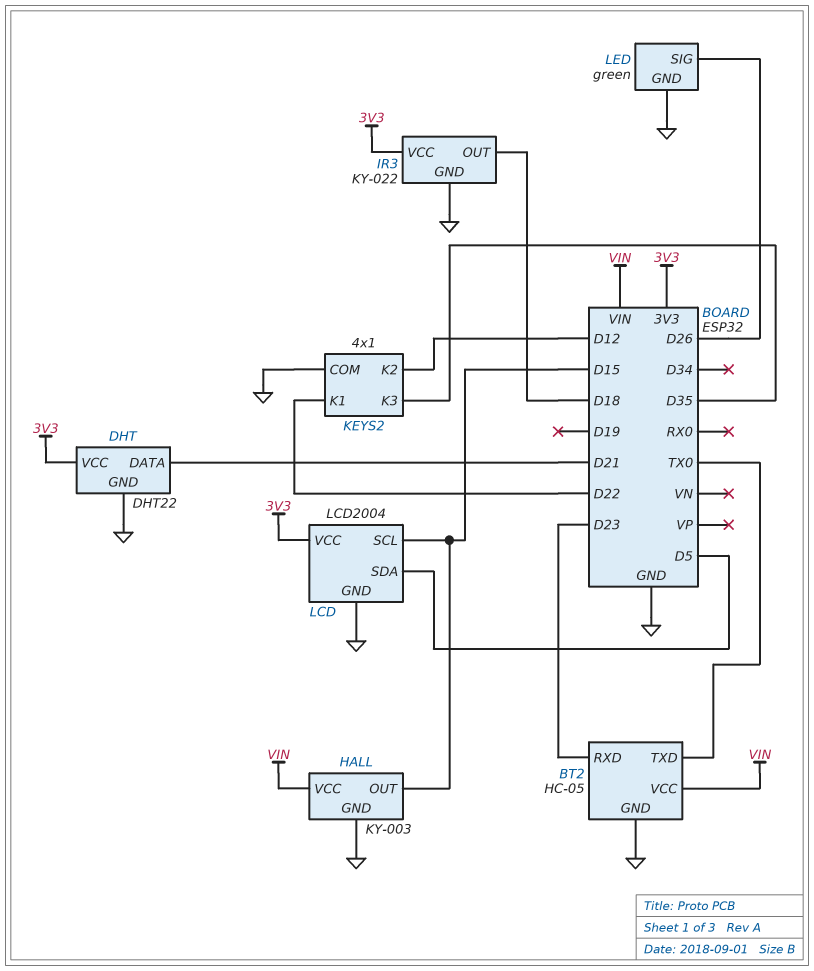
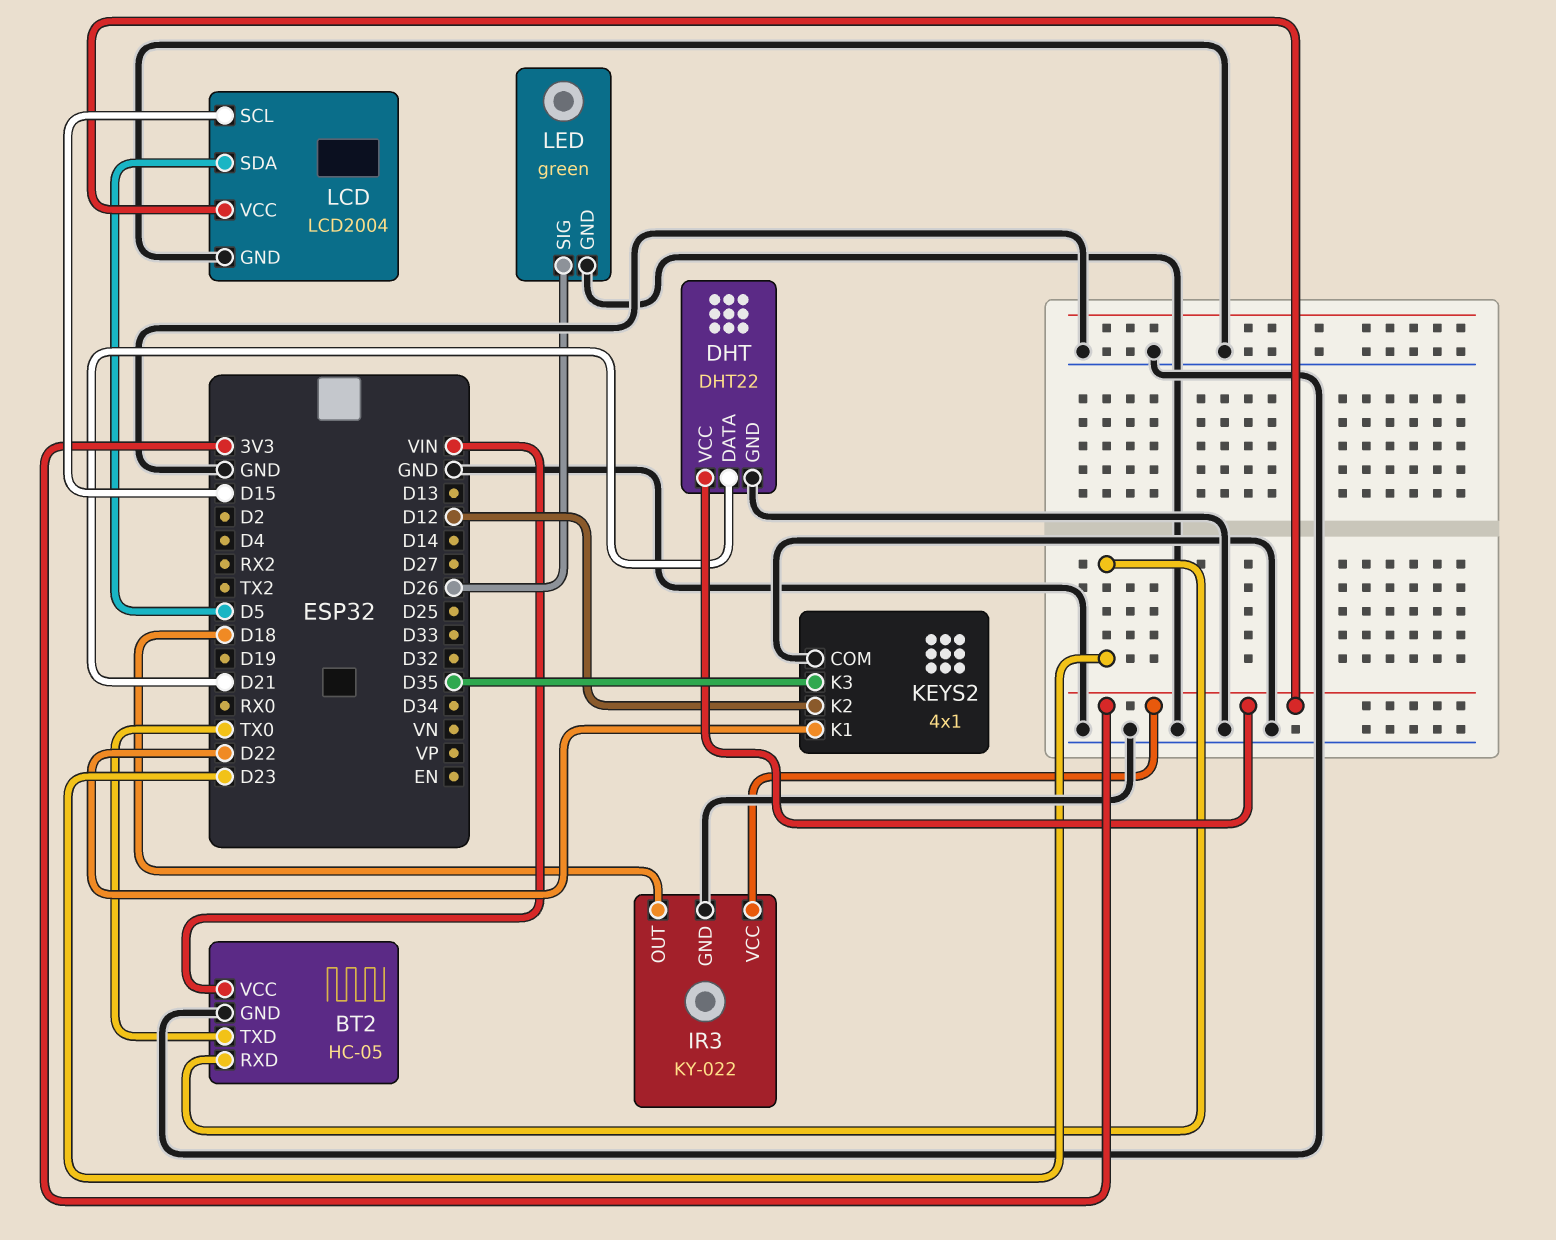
HALL: KY-003 -> none
HALL pin GND: GND -> none
HALL pin OUT: D15 -> none
HALL pin VCC: VIN -> none

